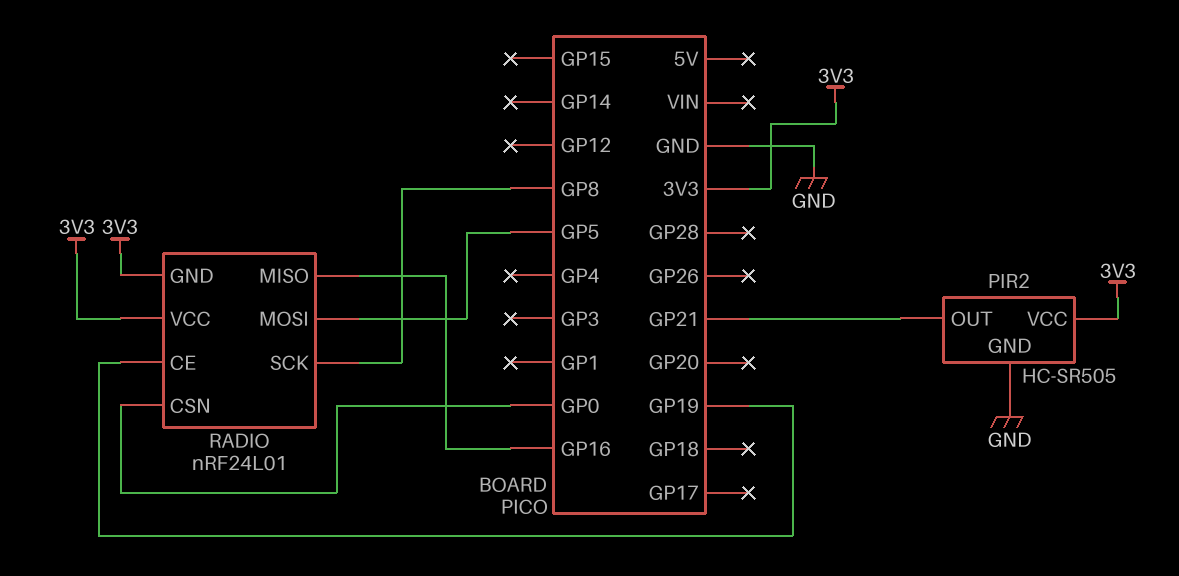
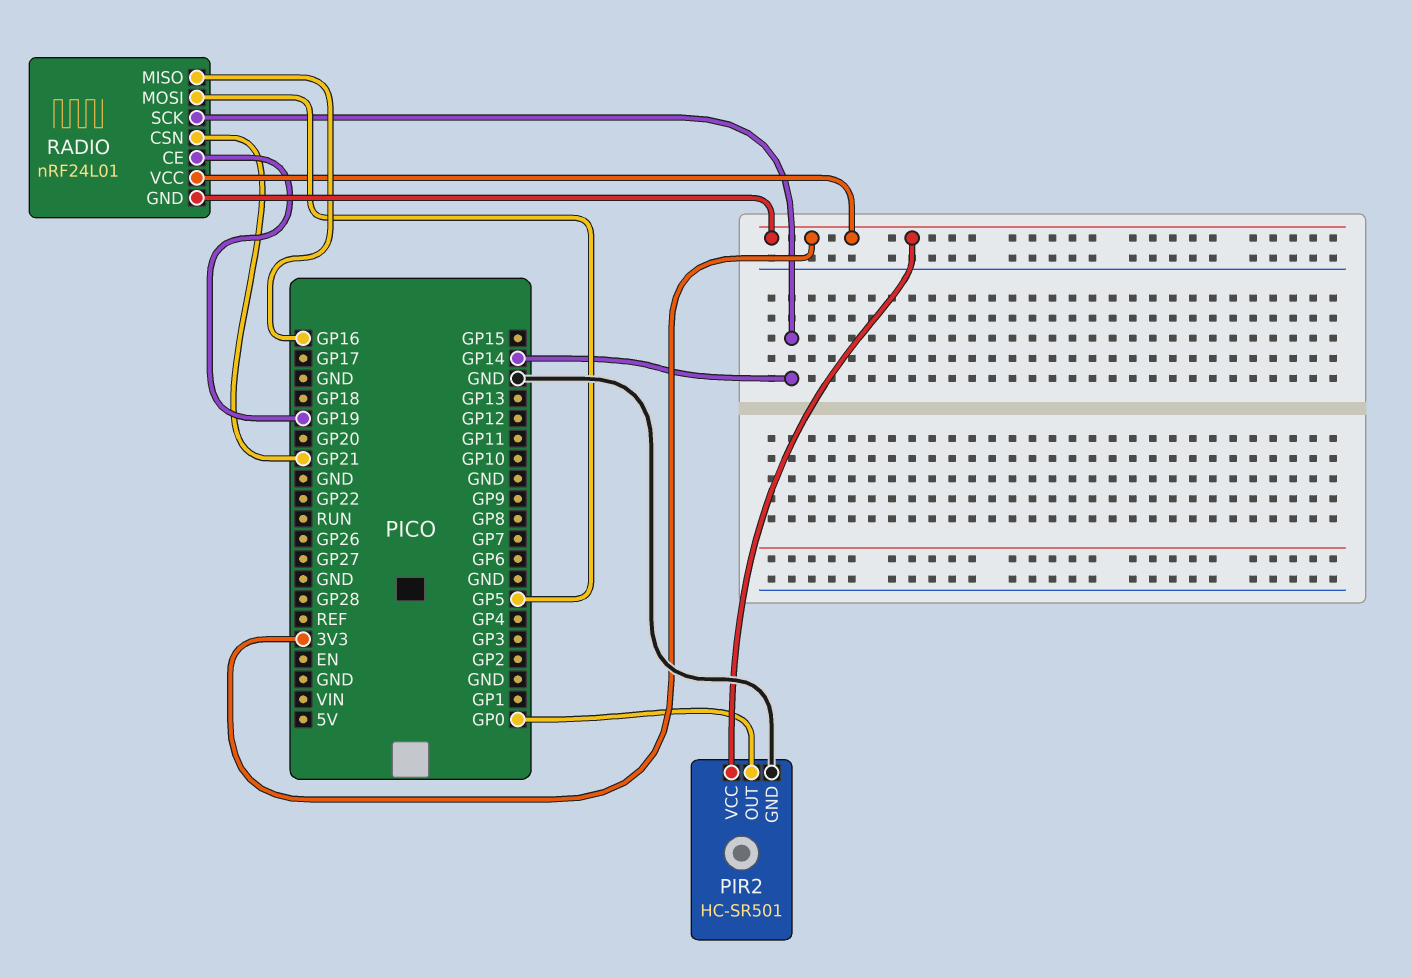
PIR2: HC-SR505 -> HC-SR501
PIR2 pin OUT: GP21 -> GP0
RADIO pin CSN: GP0 -> GP21
RADIO pin SCK: GP8 -> GP14

